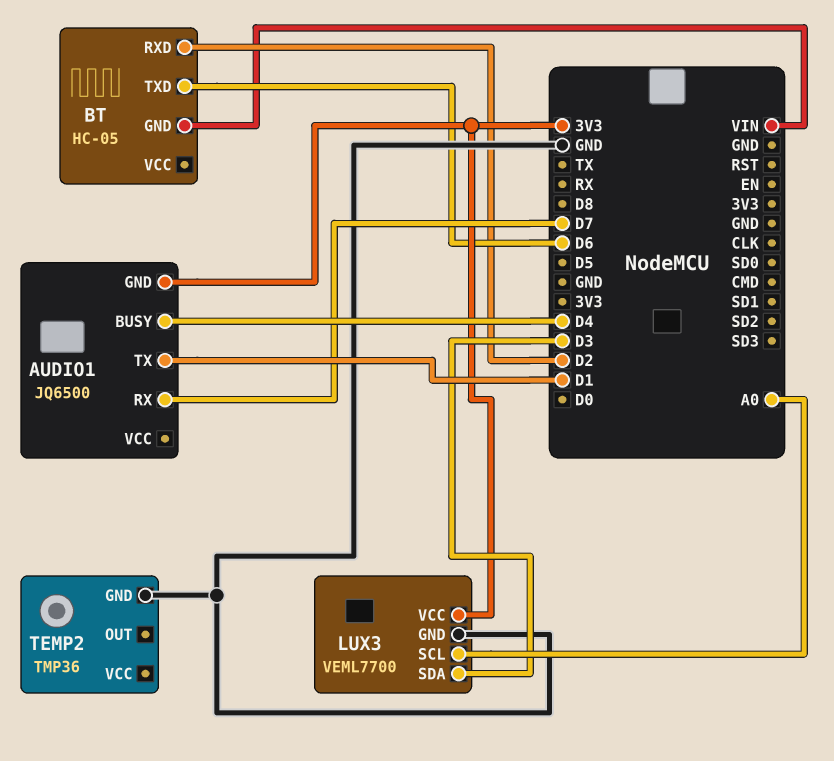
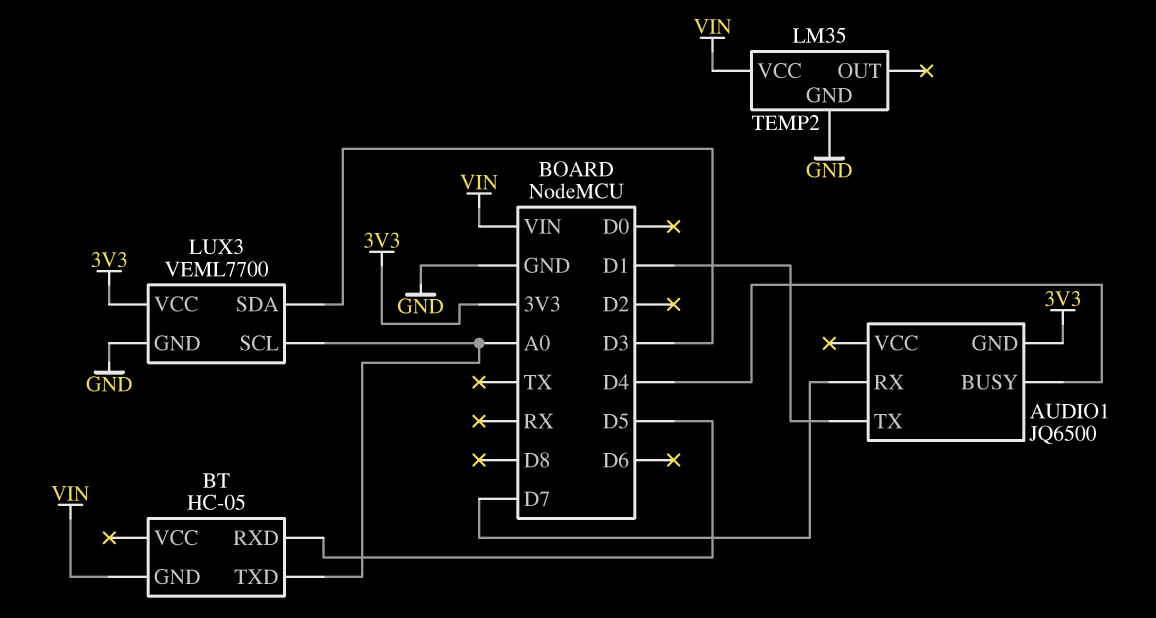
BT pin RXD: D2 -> D5
BT pin TXD: D6 -> A0
TEMP2: TMP36 -> LM35
TEMP2 pin VCC: none -> VIN

